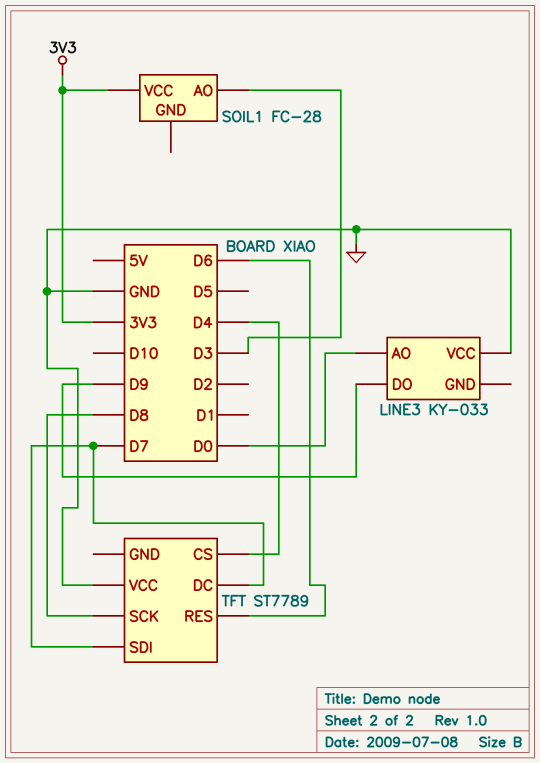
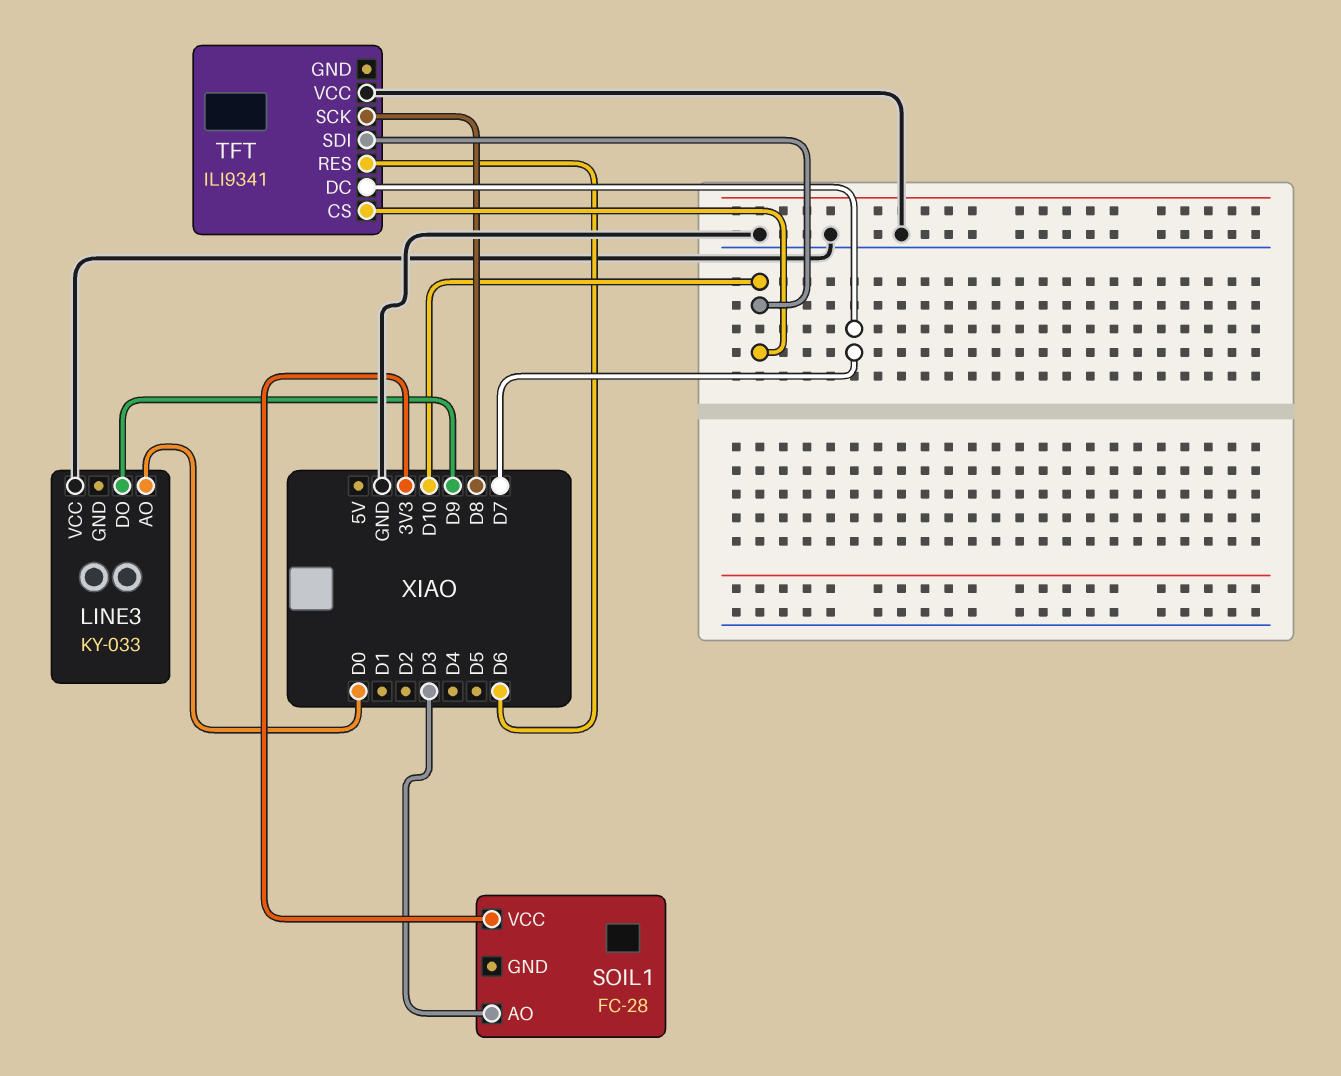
TFT: ST7789 -> ILI9341
TFT pin CS: D4 -> D10
TFT pin SDI: D7 -> D10

